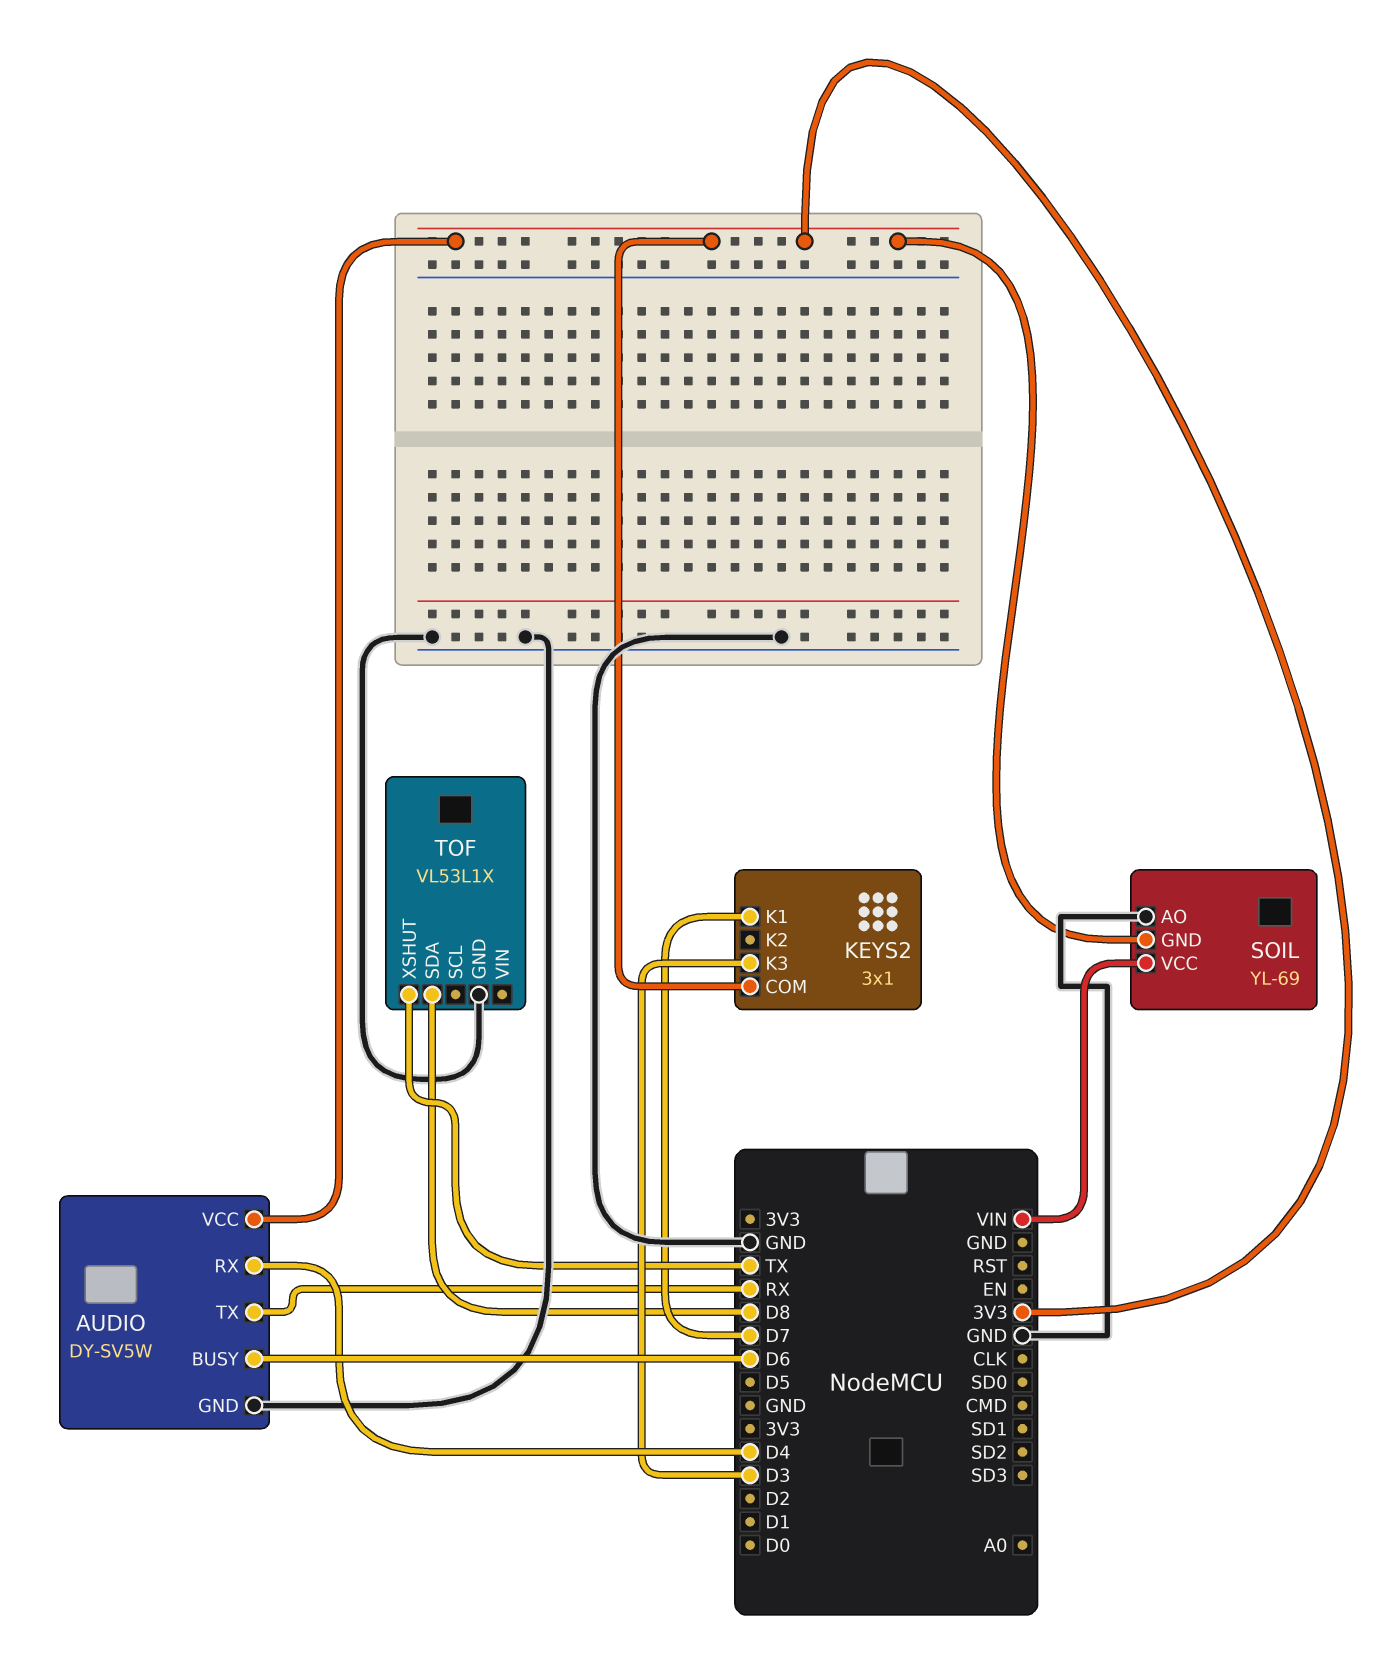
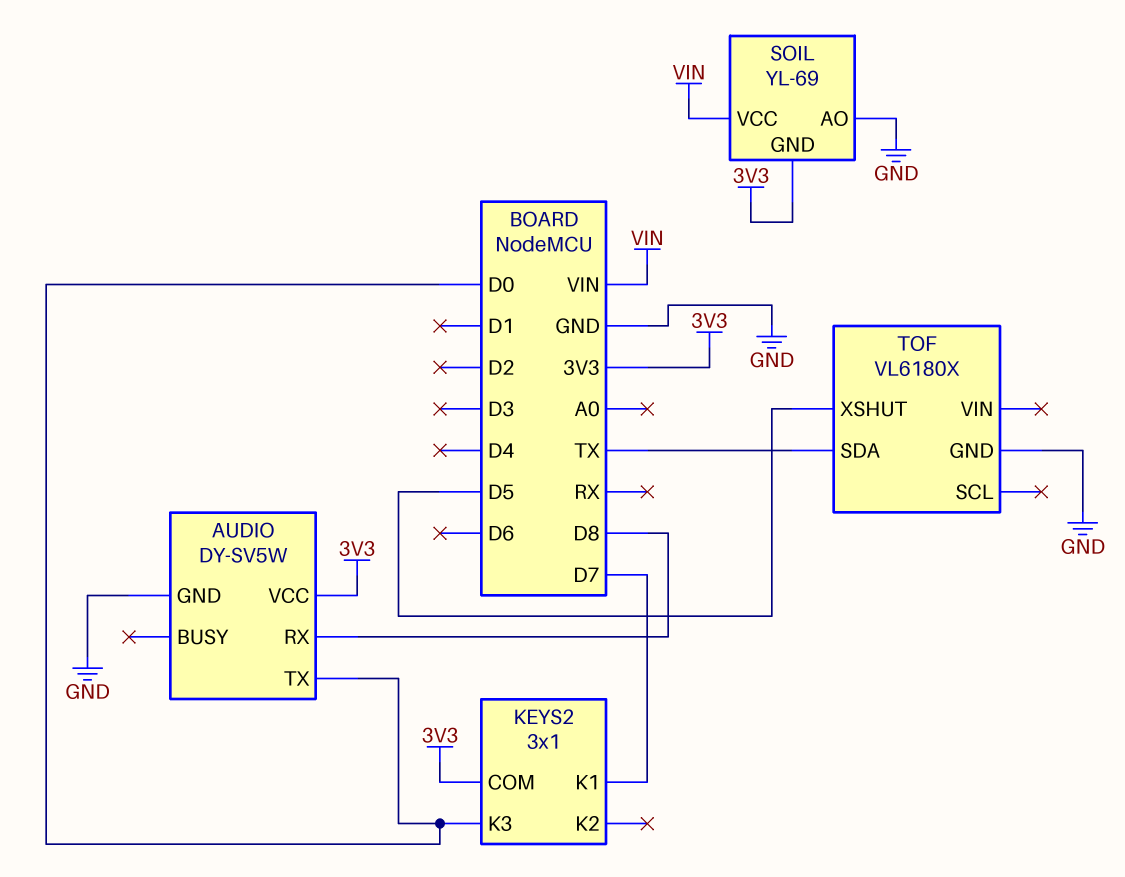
AUDIO pin BUSY: D6 -> none
AUDIO pin RX: D4 -> D8
AUDIO pin TX: RX -> D0
KEYS2 pin K3: D3 -> D0
TOF: VL53L1X -> VL6180X
TOF pin SDA: D8 -> TX
TOF pin XSHUT: TX -> D5

